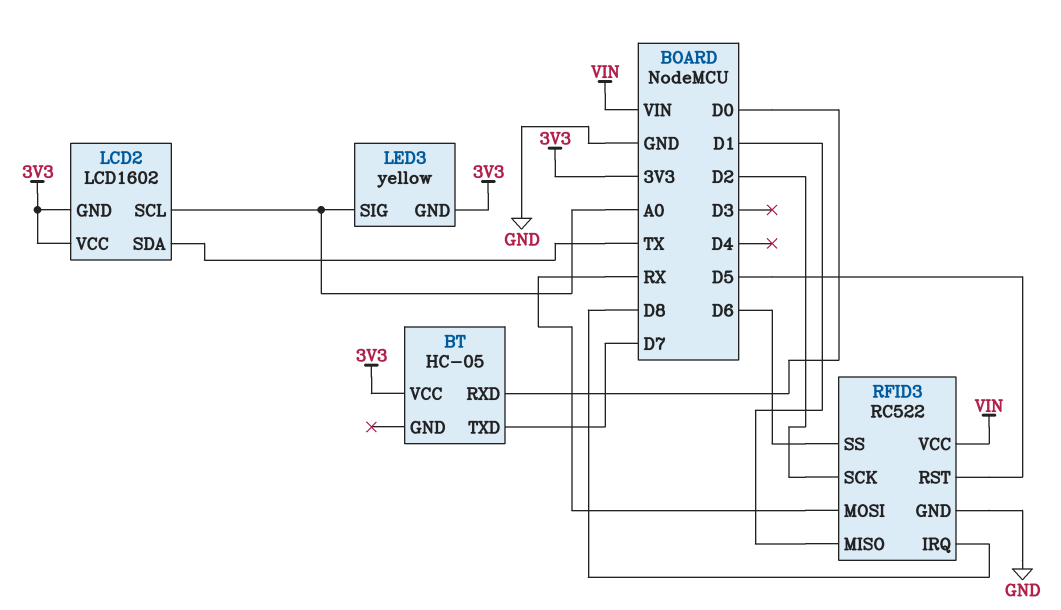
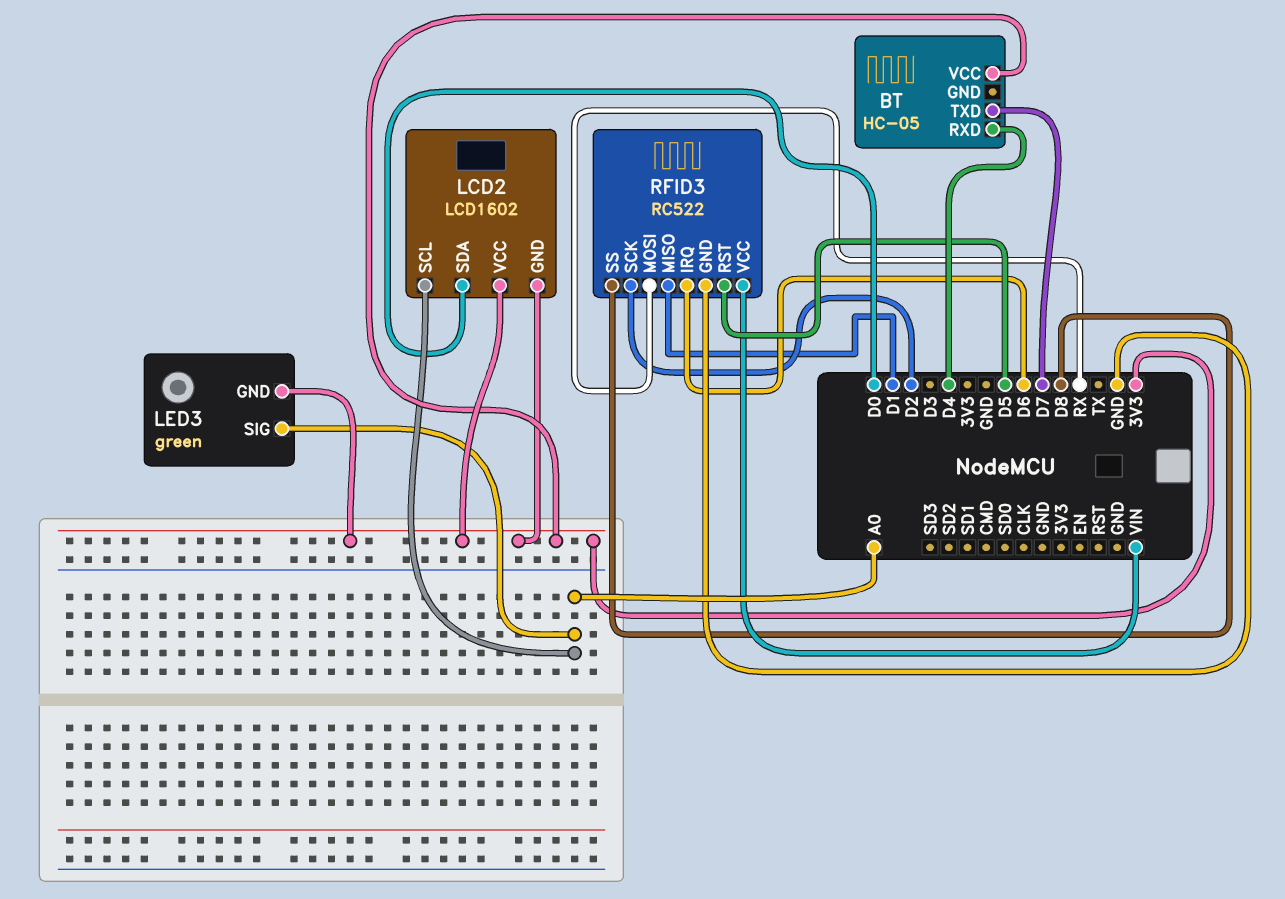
BT pin RXD: D0 -> D4
LCD2 pin SDA: TX -> D0
LED3: yellow -> green
RFID3 pin IRQ: D8 -> D6
RFID3 pin SS: D6 -> D8

